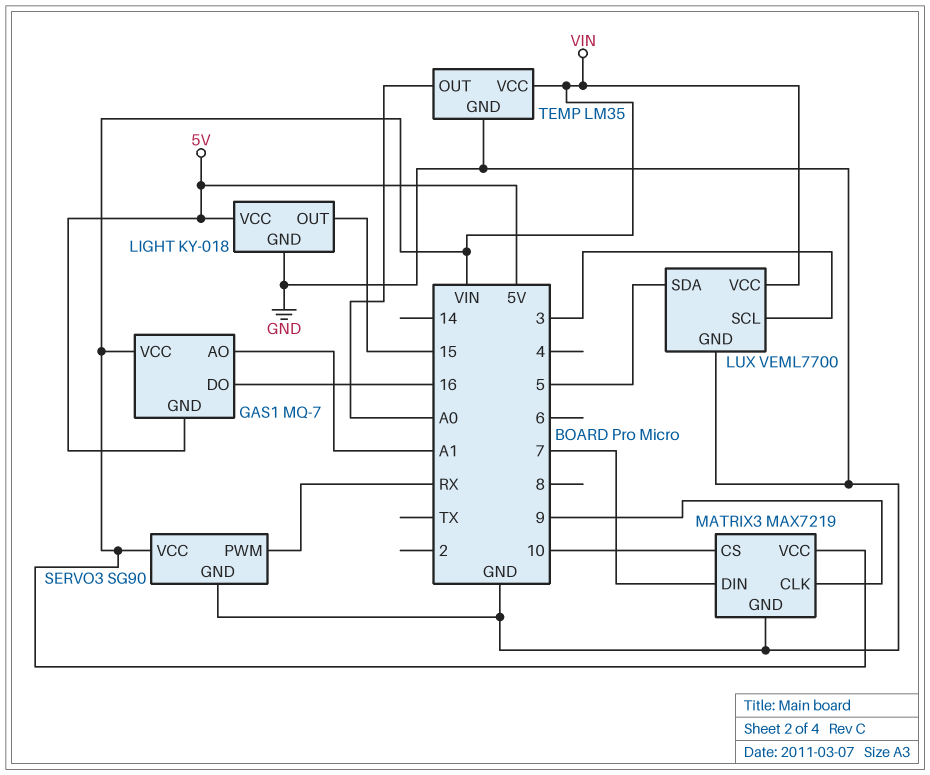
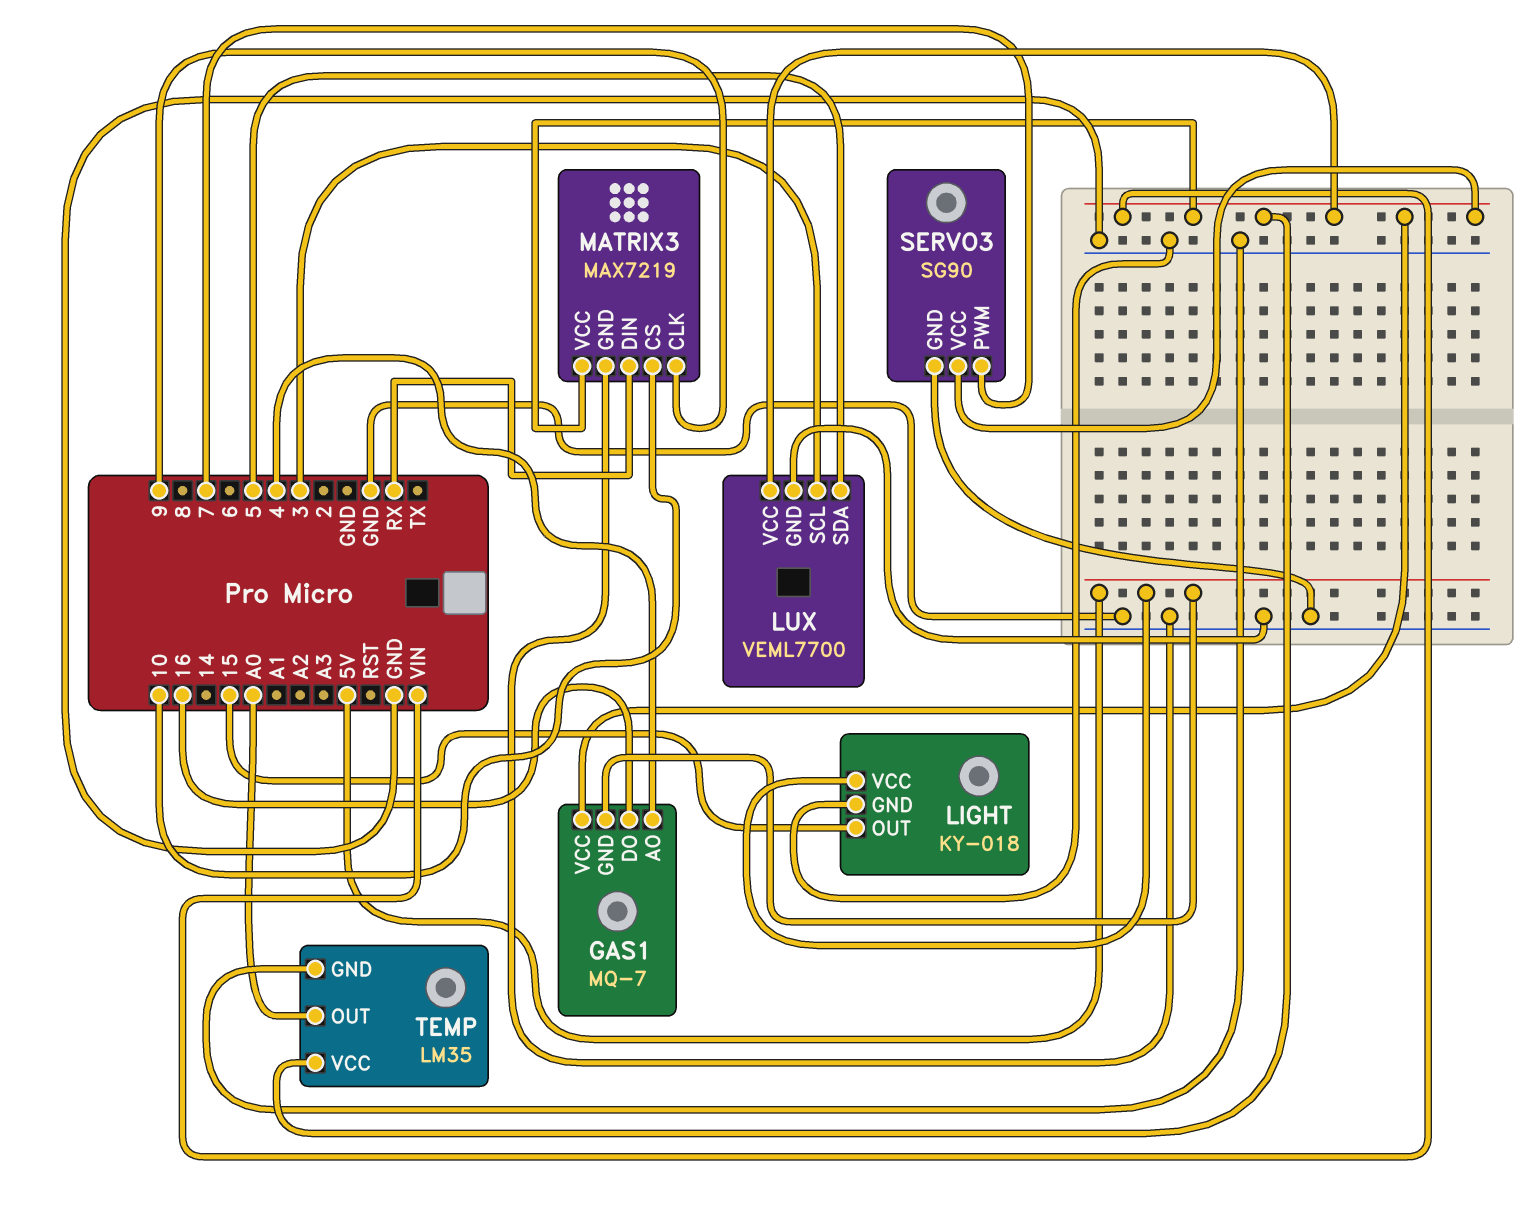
GAS1 pin AO: A1 -> 4
MATRIX3 pin DIN: 7 -> RX
SERVO3 pin PWM: RX -> 7

